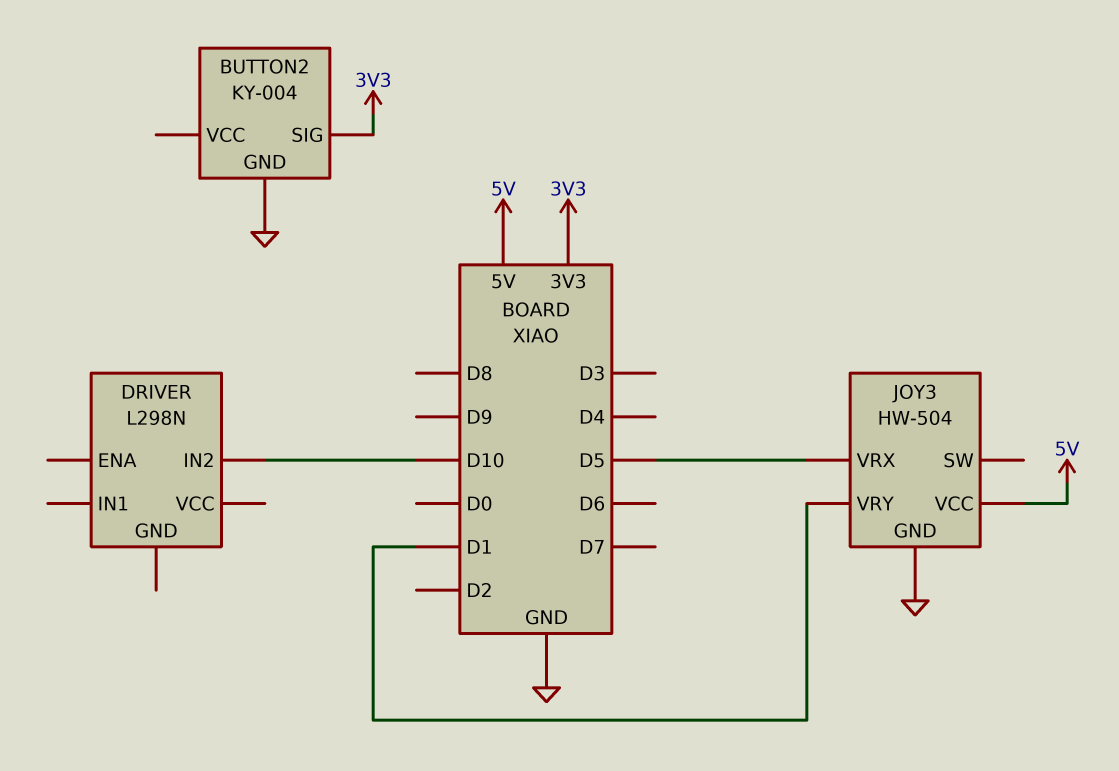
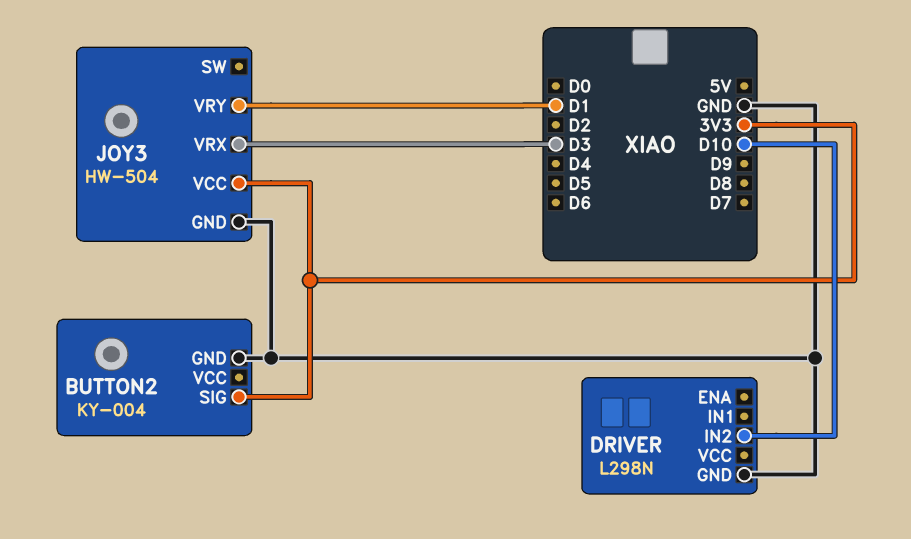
DRIVER pin GND: none -> GND
JOY3 pin VCC: 5V -> 3V3
JOY3 pin VRX: D5 -> D3

